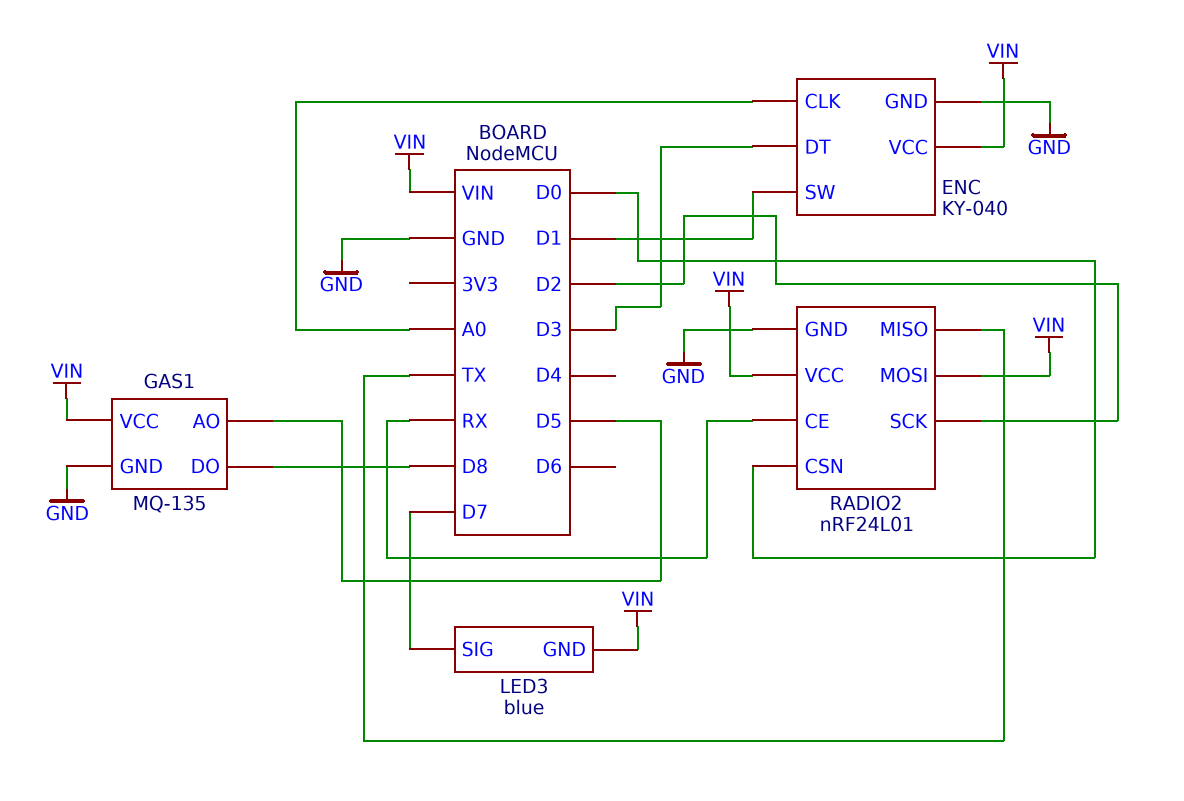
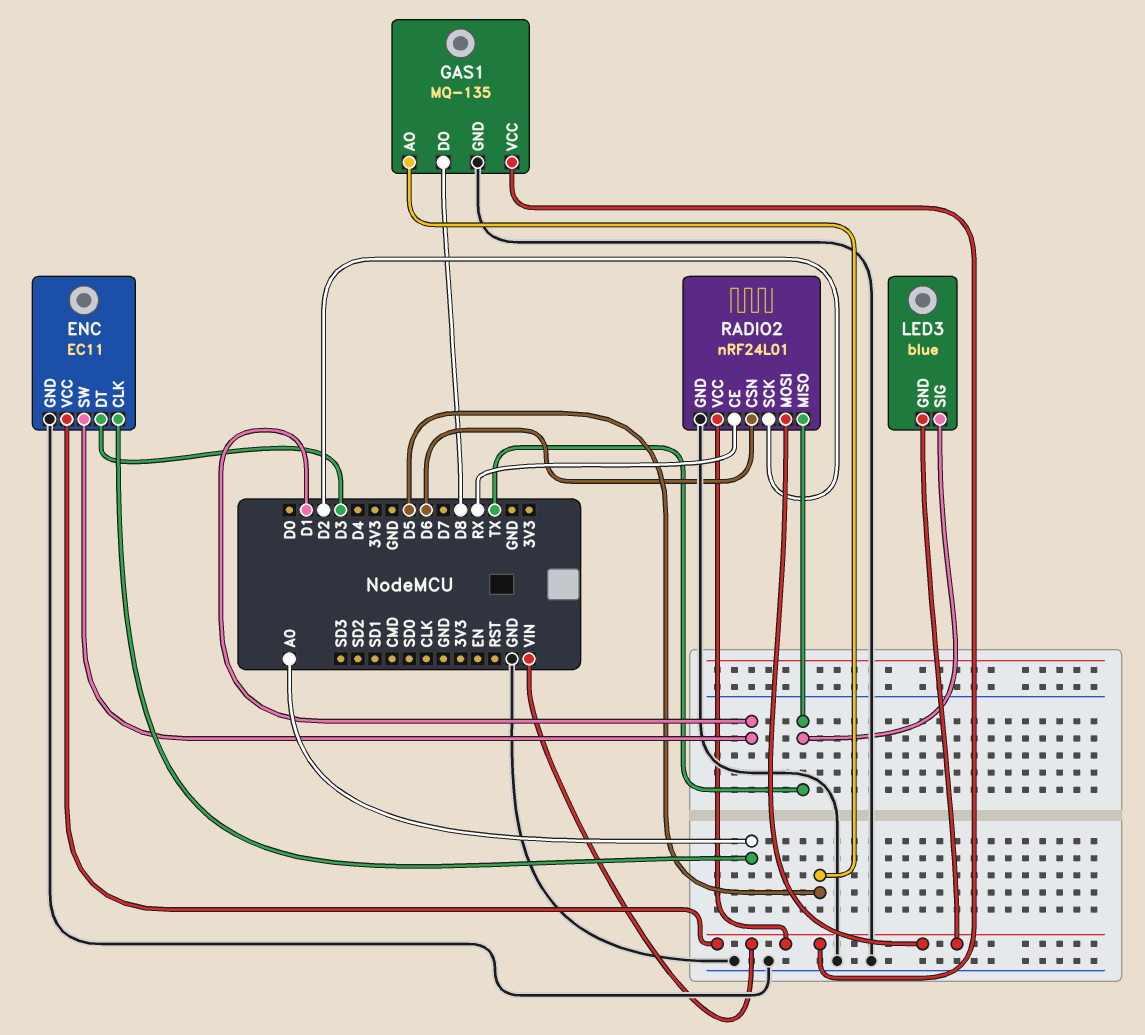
ENC: KY-040 -> EC11
LED3 pin SIG: D7 -> TX
RADIO2 pin CSN: D0 -> D6

